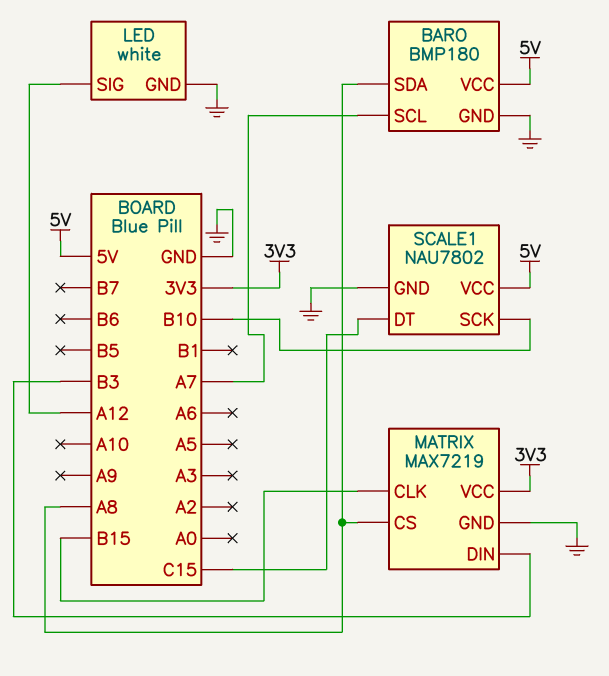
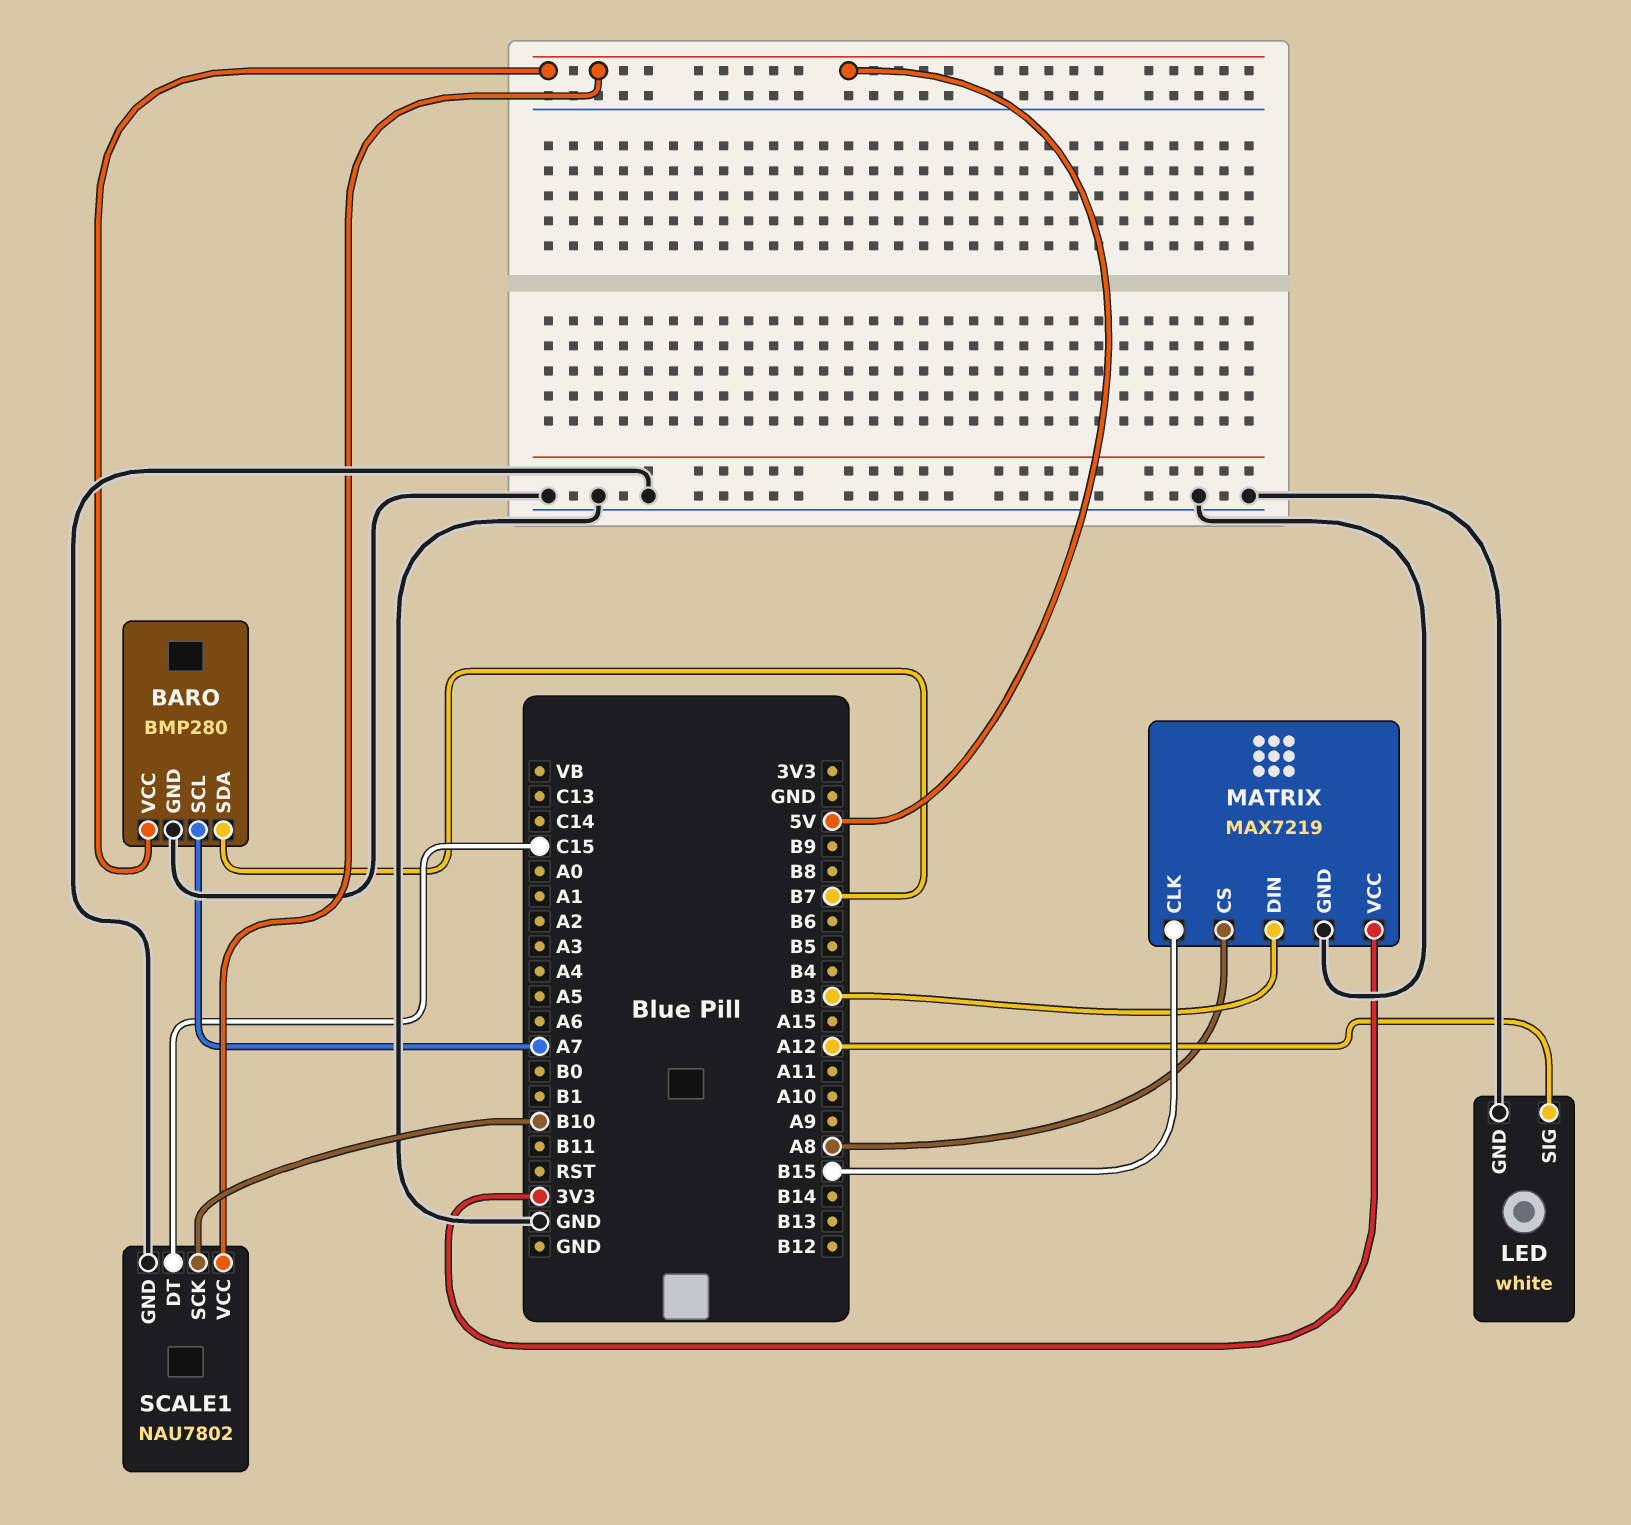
BARO: BMP180 -> BMP280
BARO pin SDA: A8 -> B7

